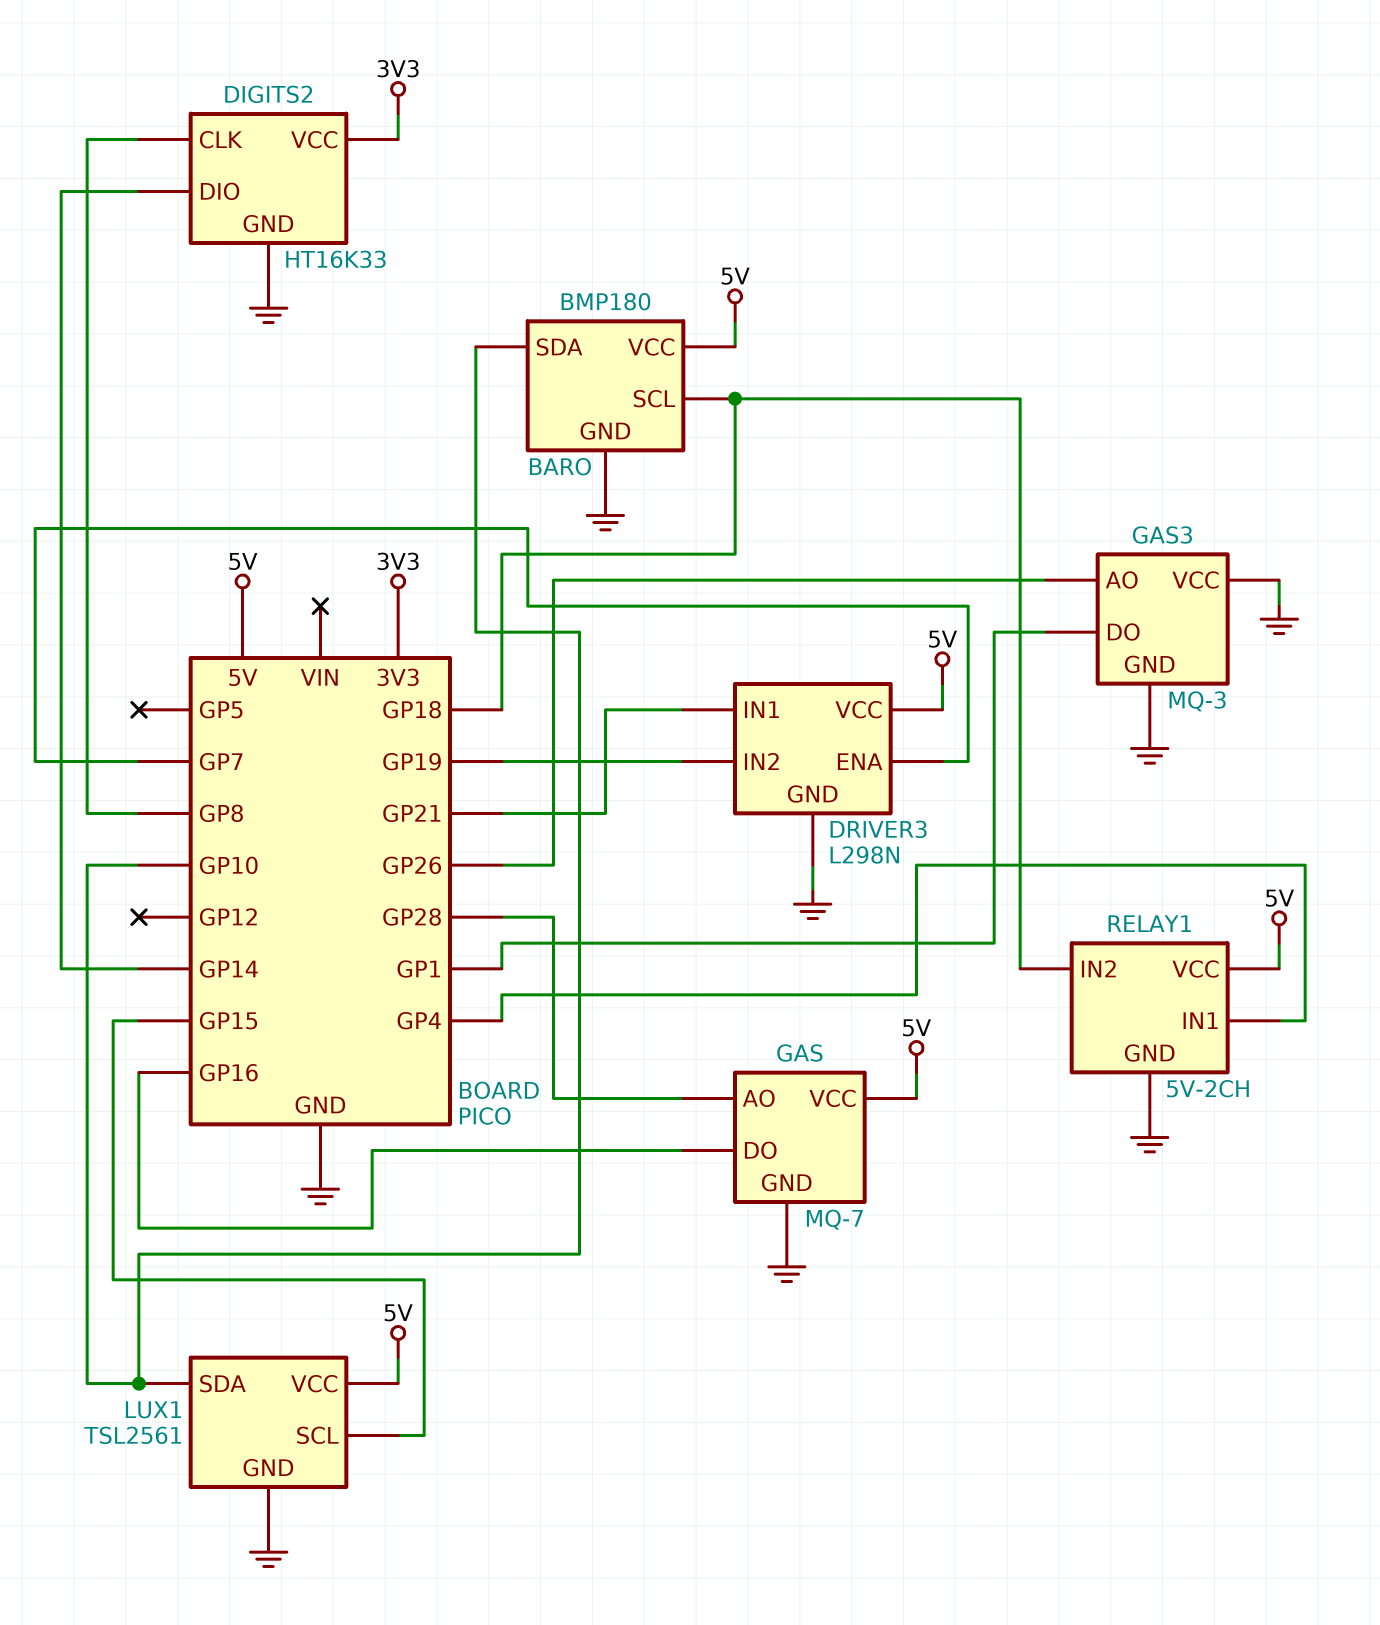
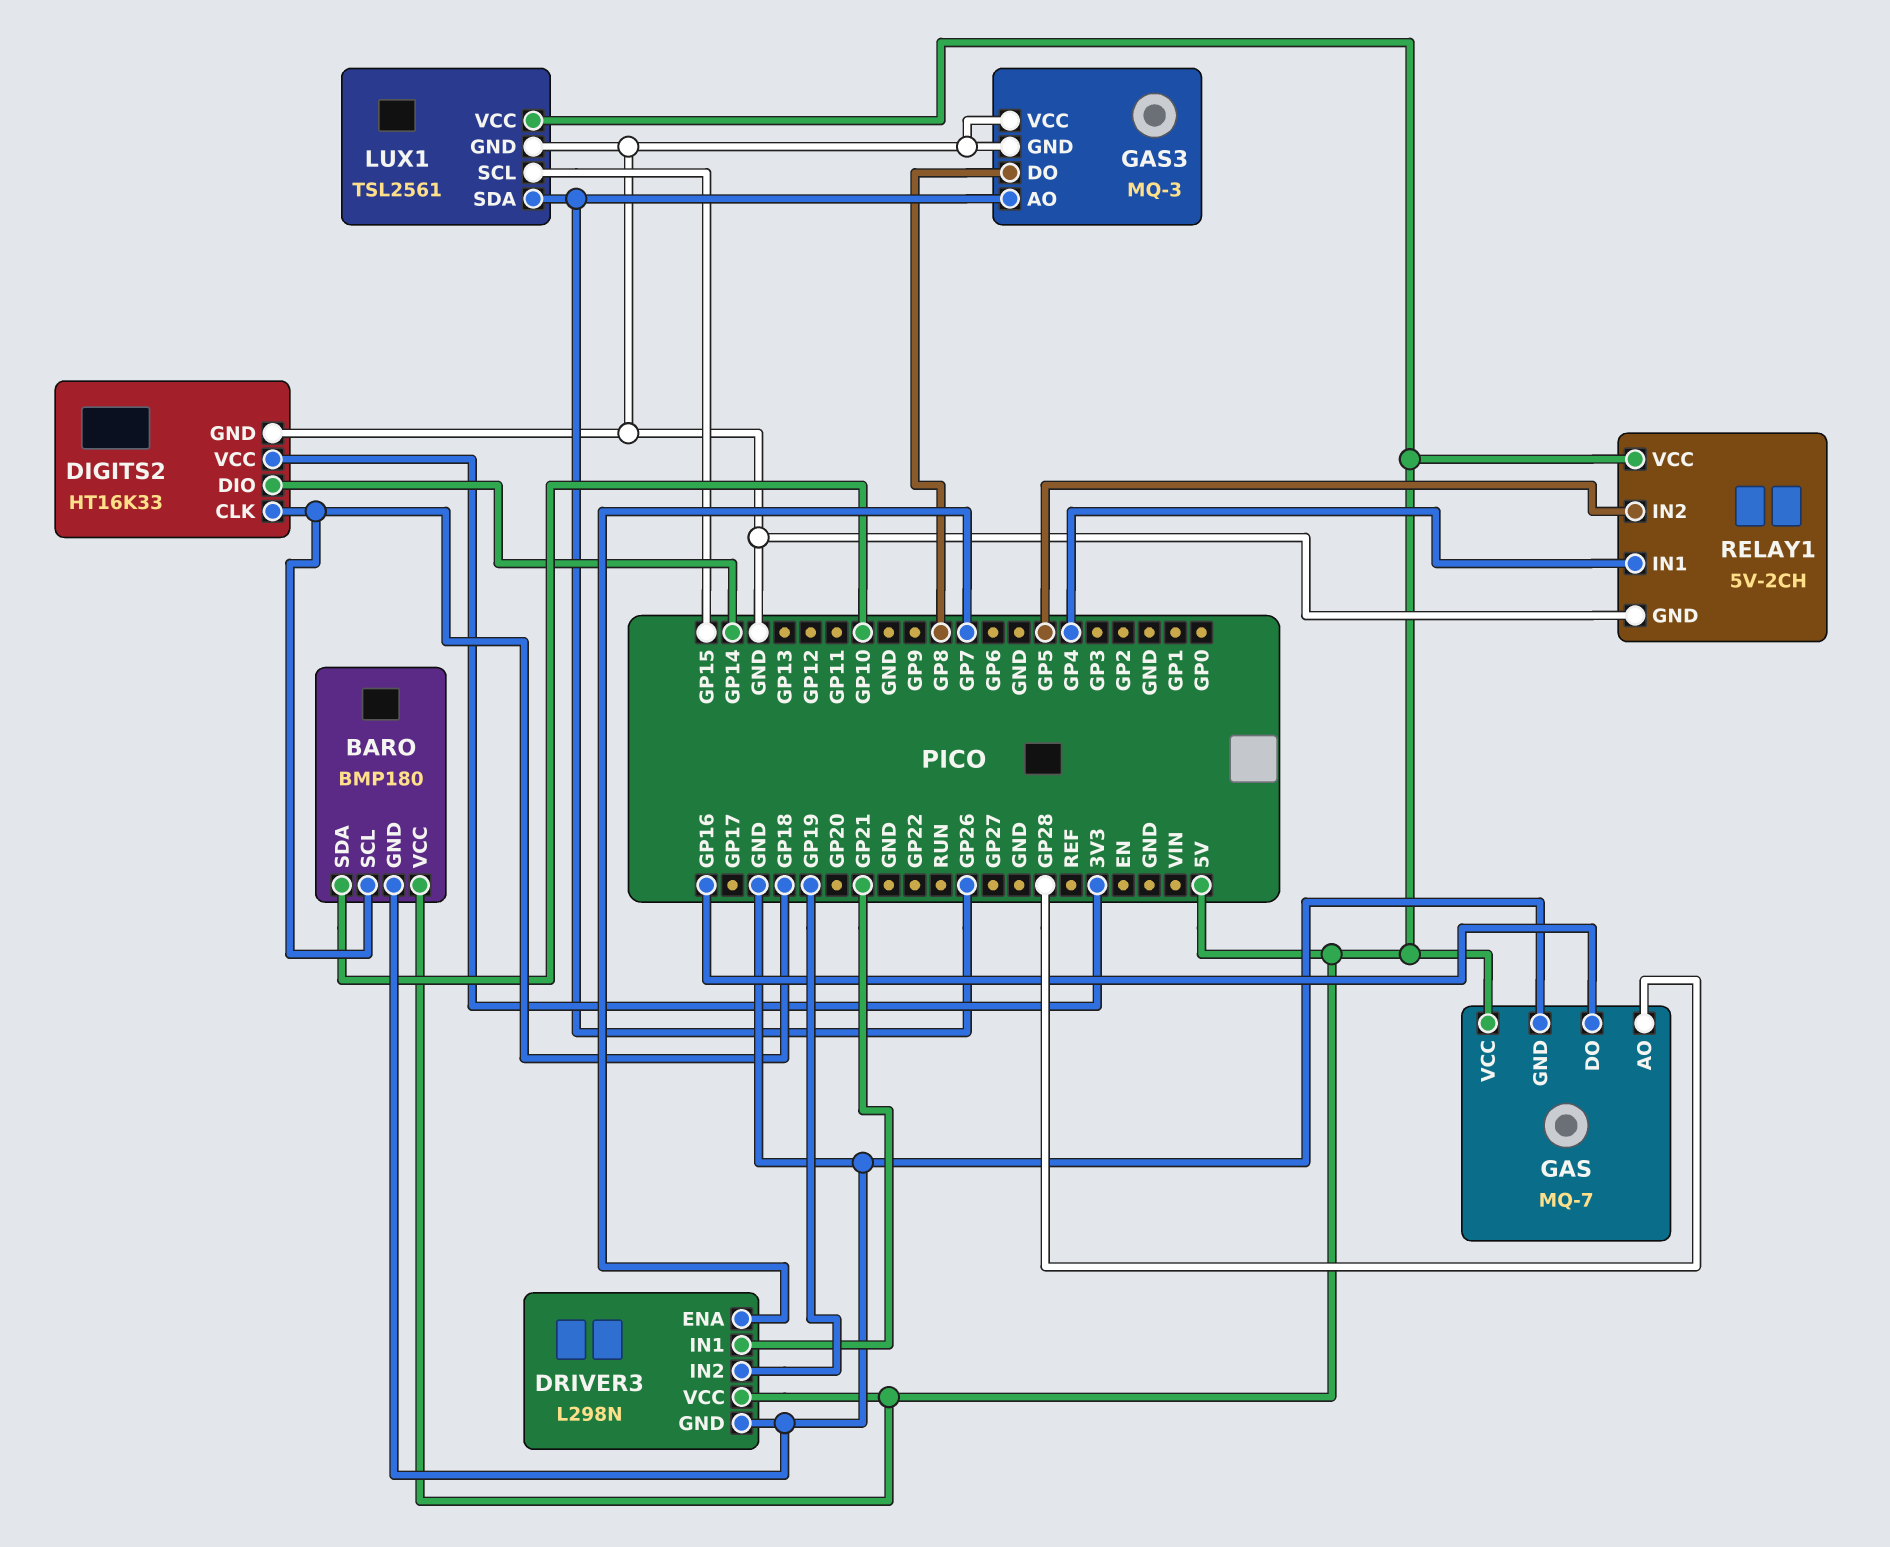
DIGITS2 pin CLK: GP8 -> GP18
GAS3 pin DO: GP1 -> GP8
LUX1 pin SDA: GP10 -> GP26
RELAY1 pin IN2: GP18 -> GP5

